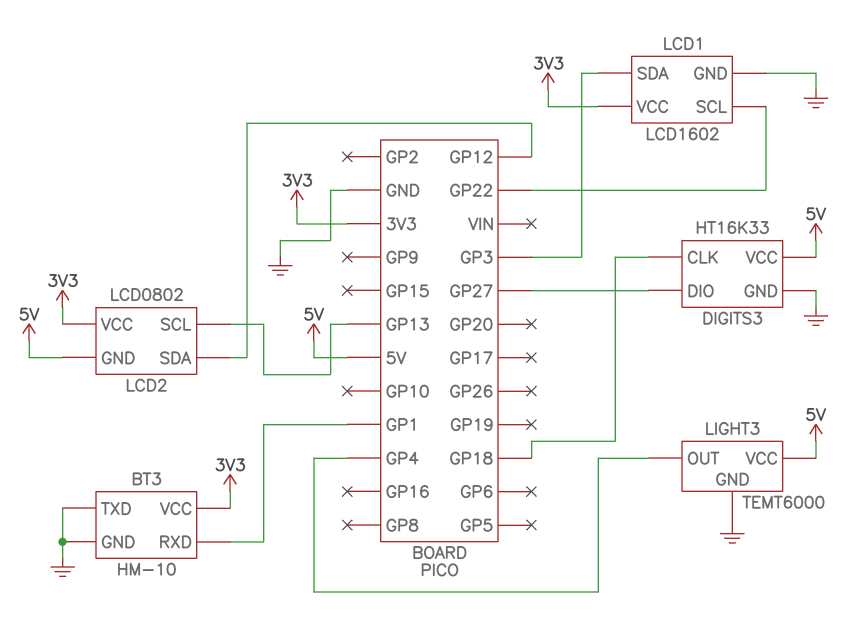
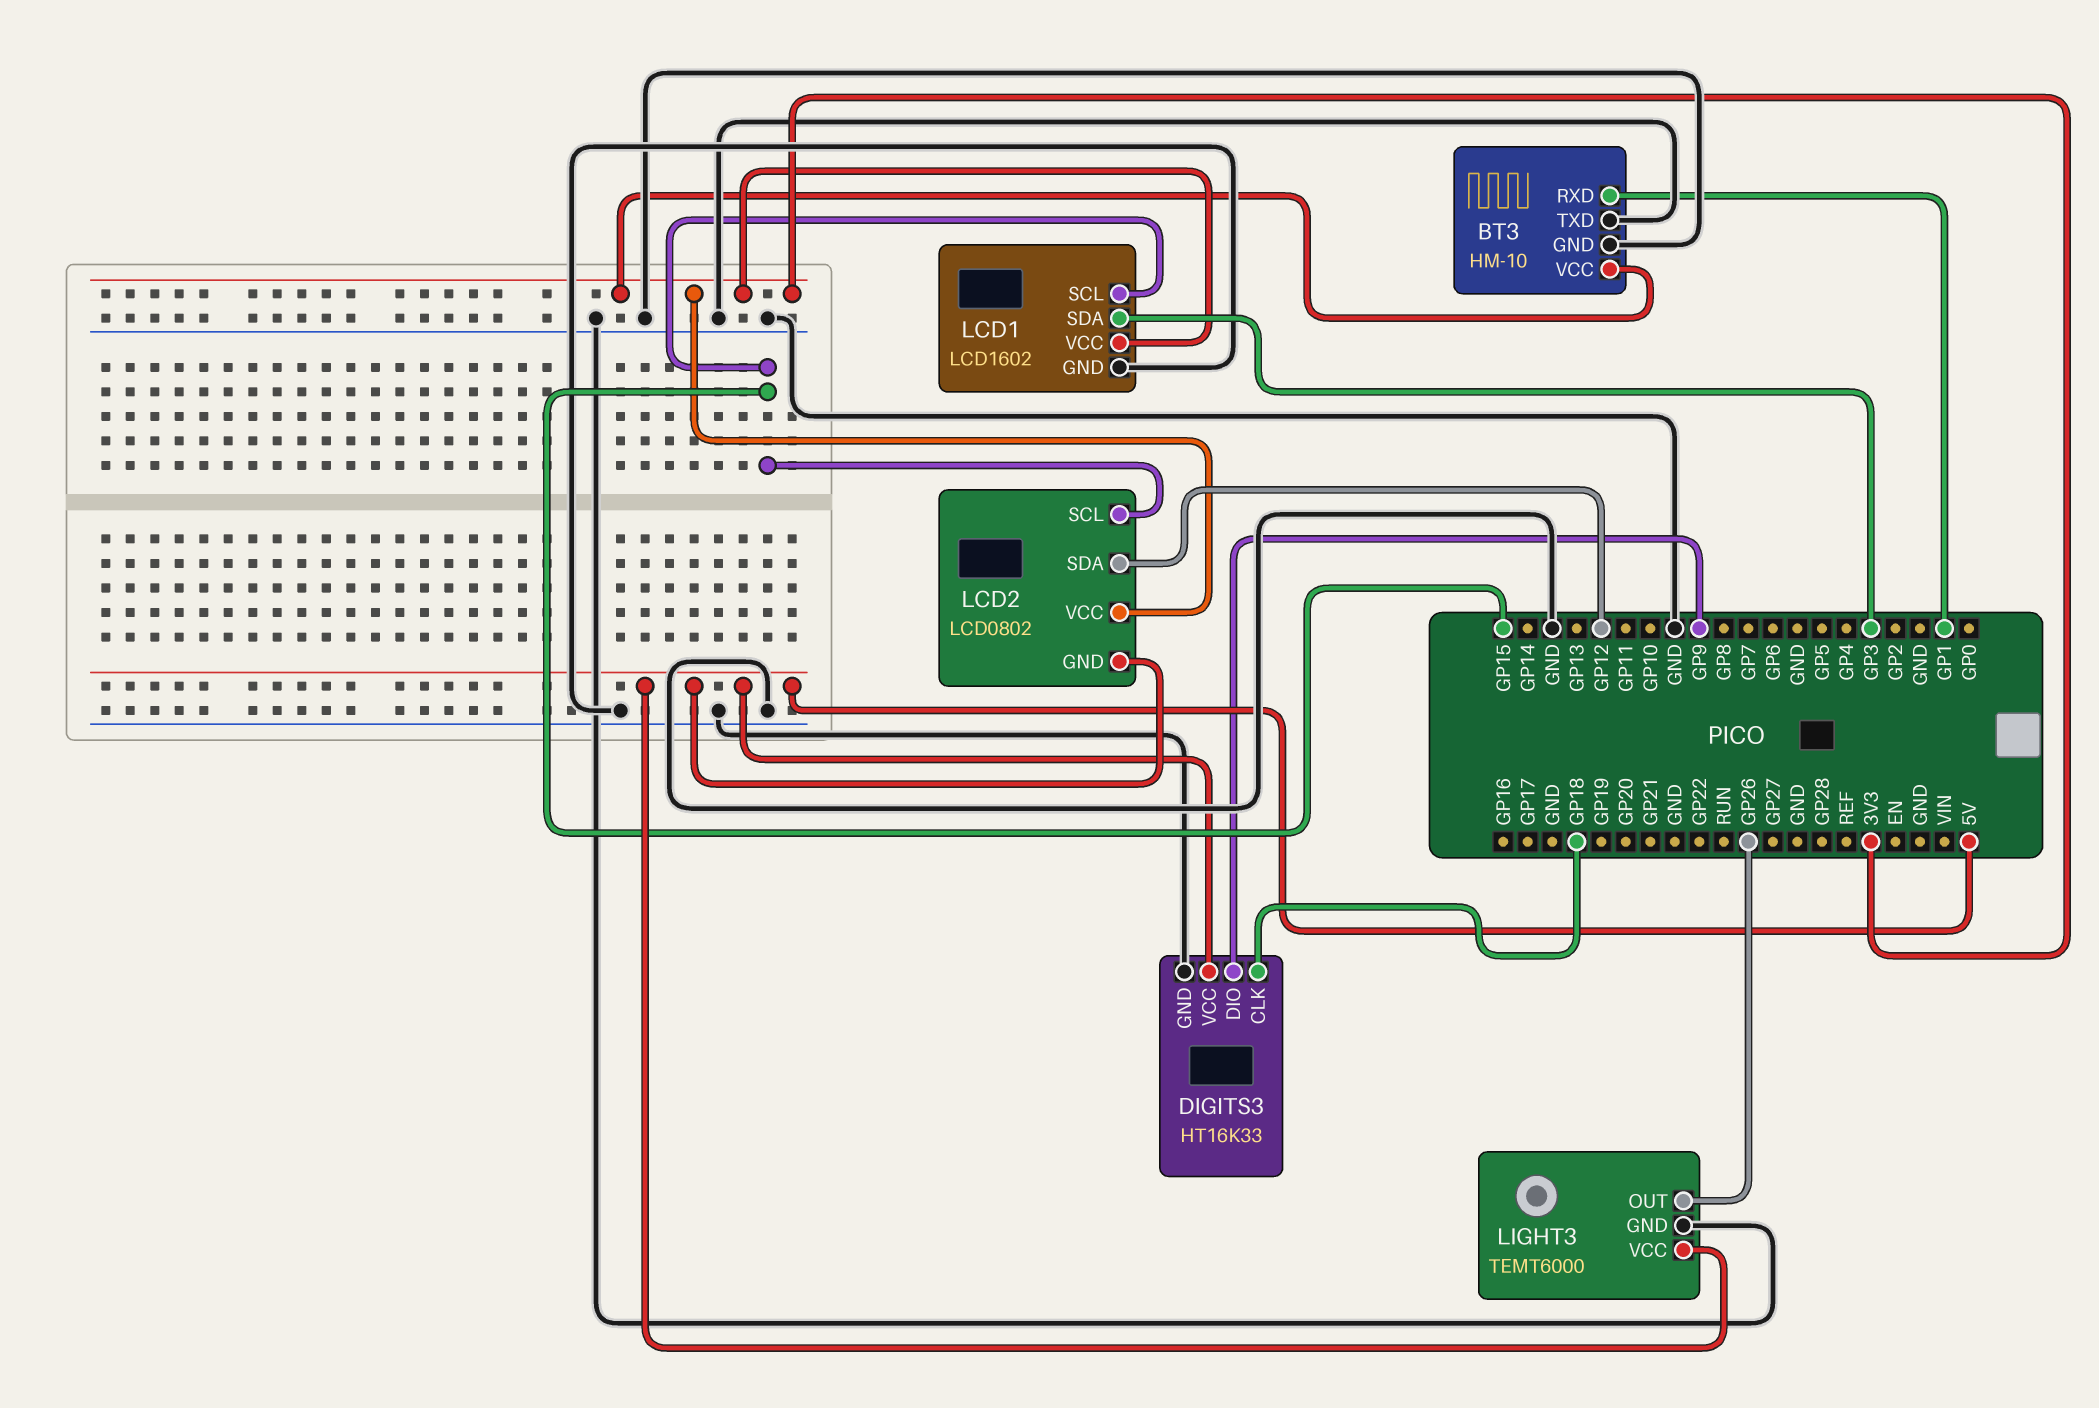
DIGITS3 pin DIO: GP27 -> GP9
LCD1 pin SCL: GP22 -> GP15
LCD2 pin SCL: GP13 -> GP15
LIGHT3 pin OUT: GP4 -> GP26

